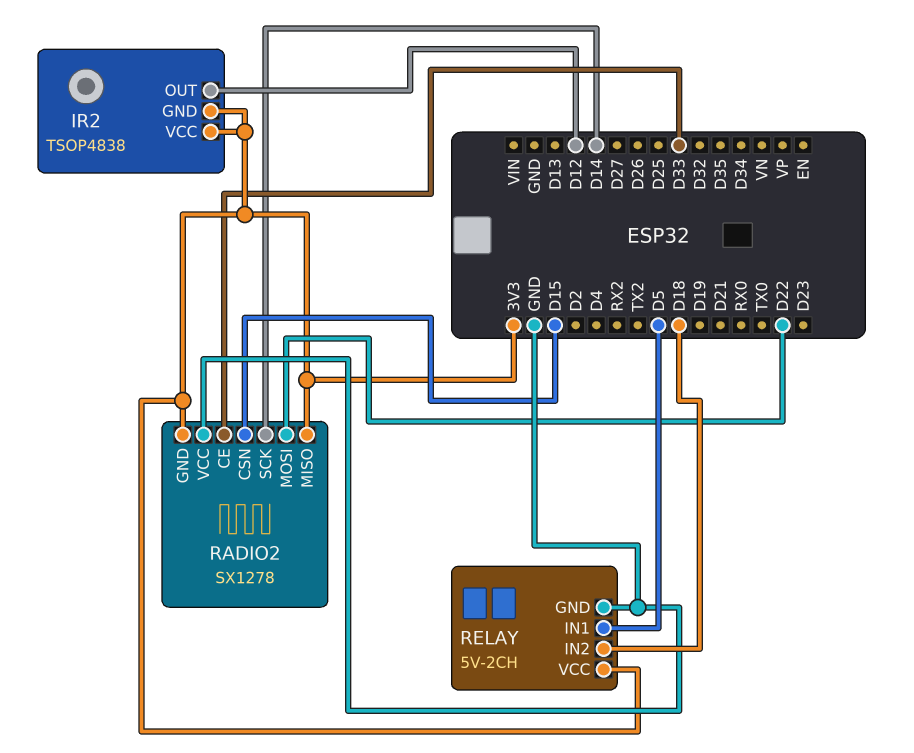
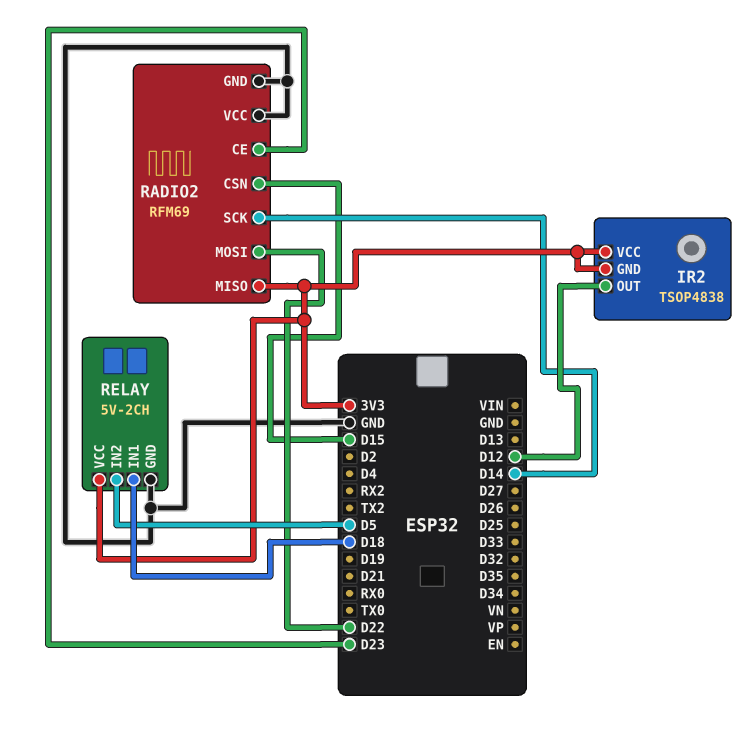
RADIO2: SX1278 -> RFM69
RADIO2 pin CE: D33 -> D23
RADIO2 pin GND: 3V3 -> GND
RELAY pin IN1: D5 -> D18
RELAY pin IN2: D18 -> D5

